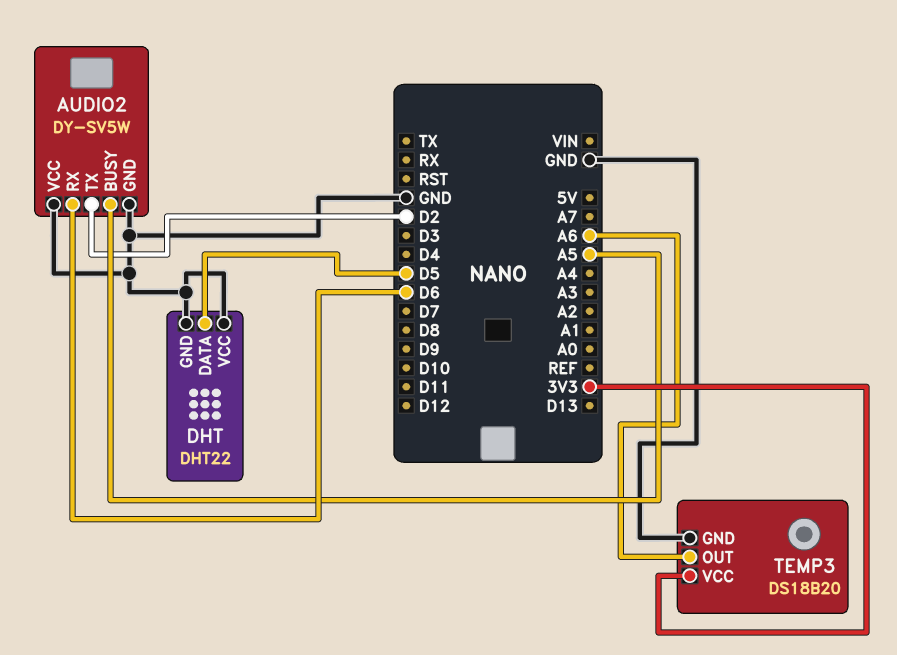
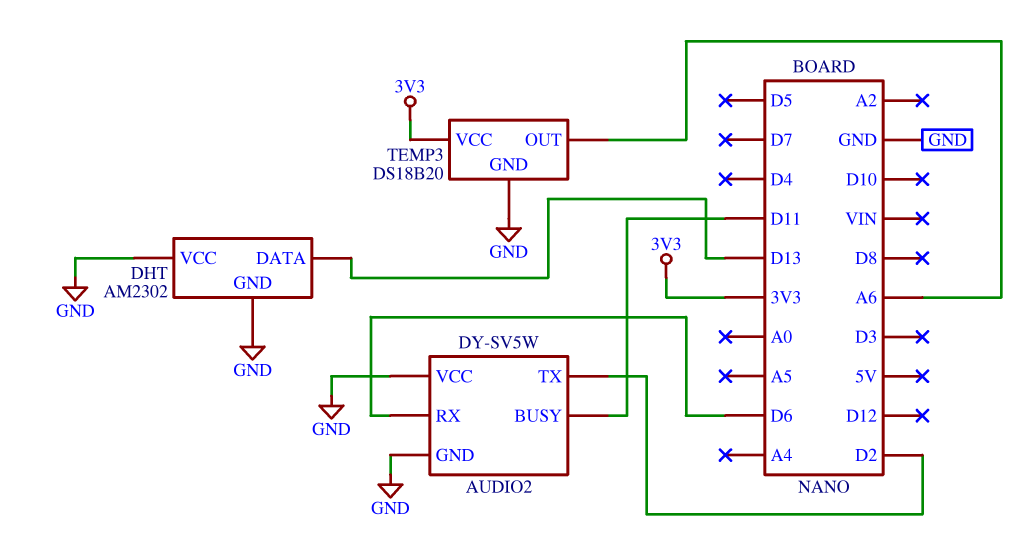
AUDIO2 pin BUSY: A5 -> D11
DHT: DHT22 -> AM2302
DHT pin DATA: D5 -> D13

